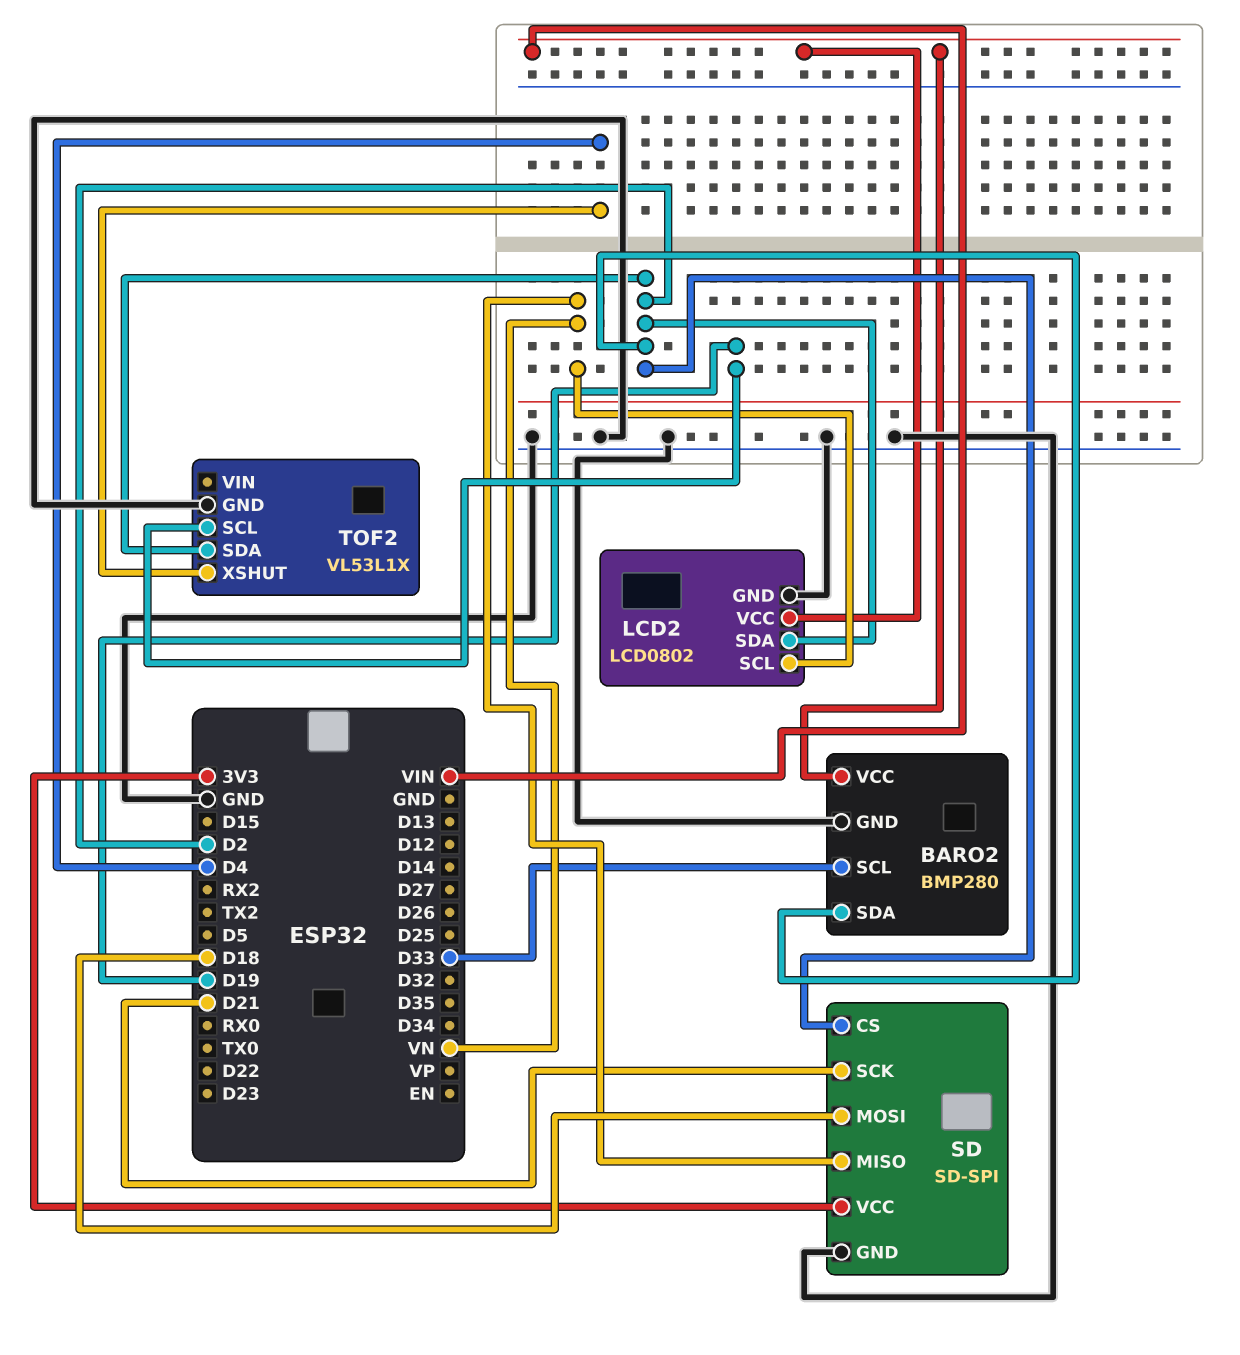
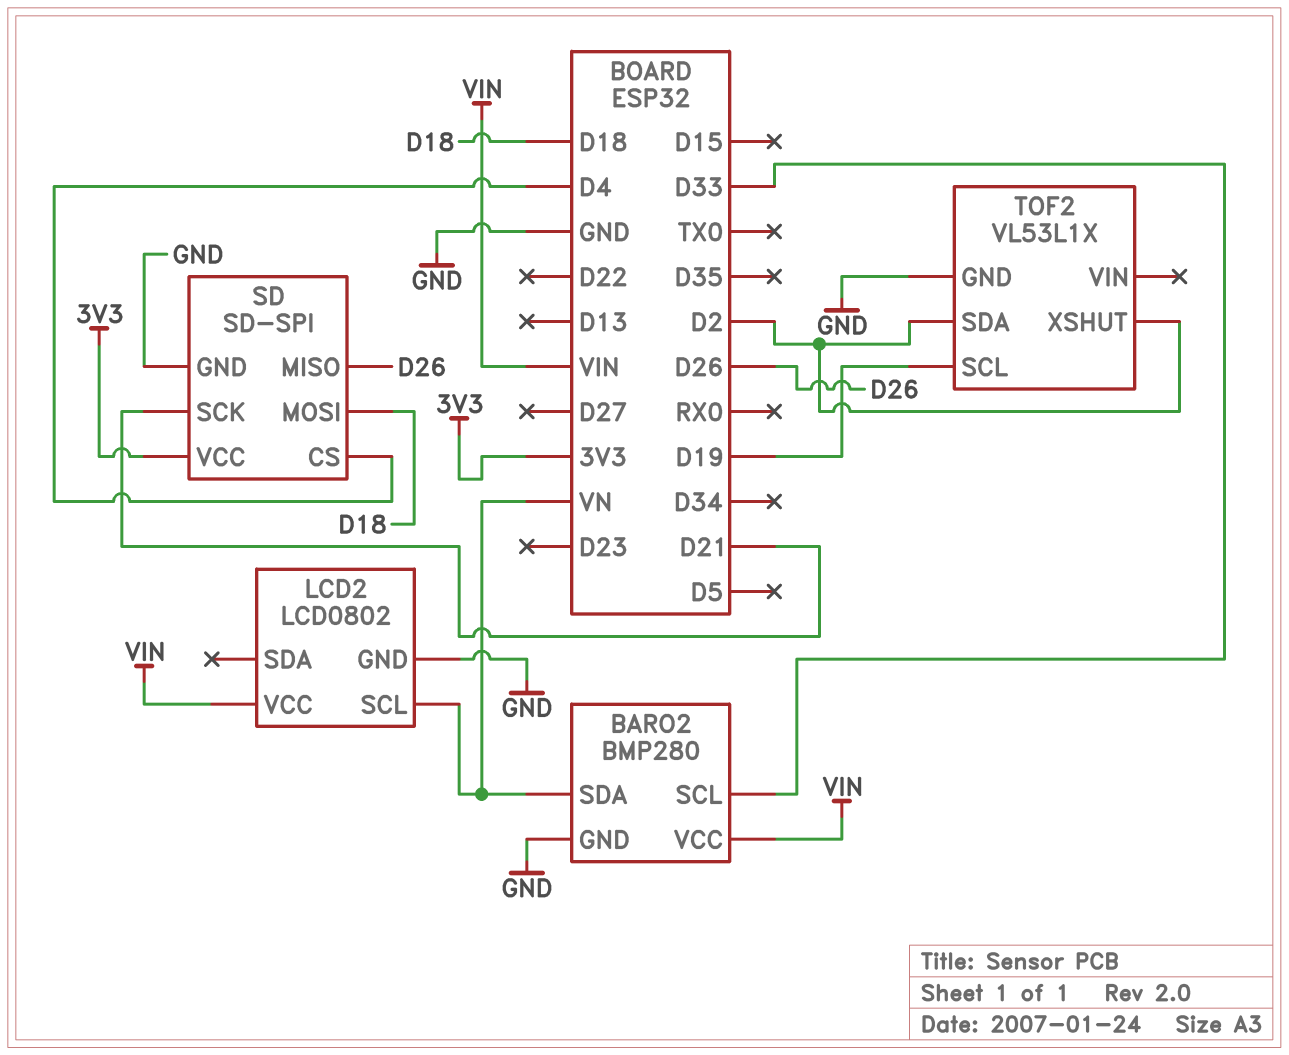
BARO2 pin SDA: D2 -> VN
LCD2 pin SDA: D2 -> none
SD pin CS: D2 -> D4
SD pin MISO: VN -> D26
TOF2 pin XSHUT: D4 -> D2

